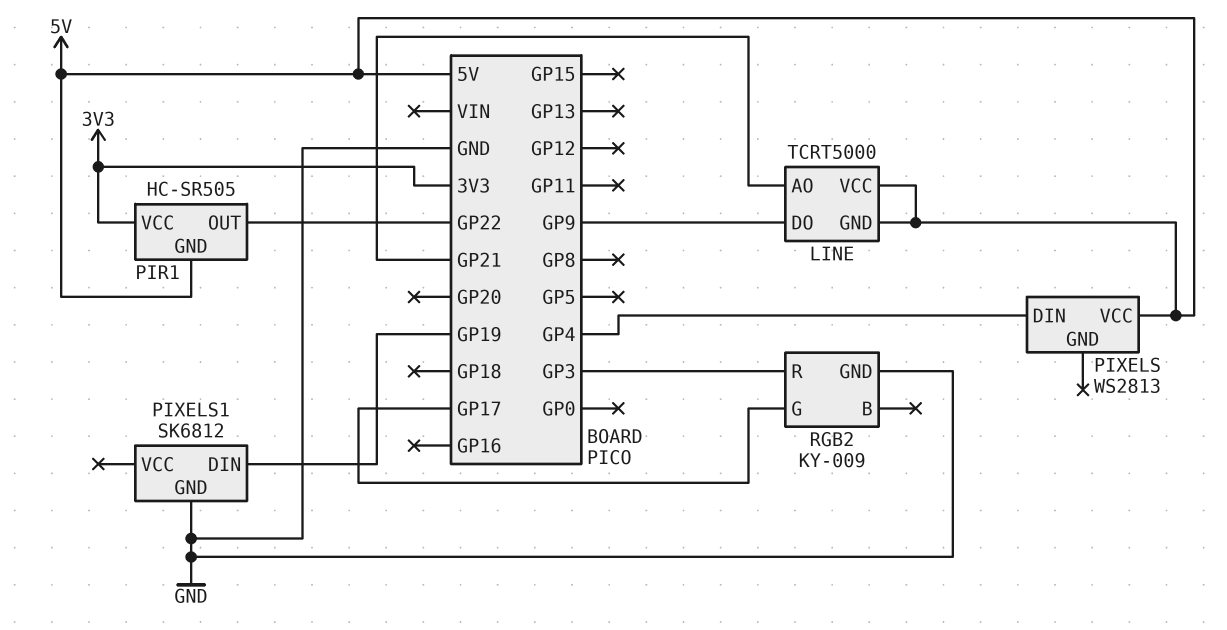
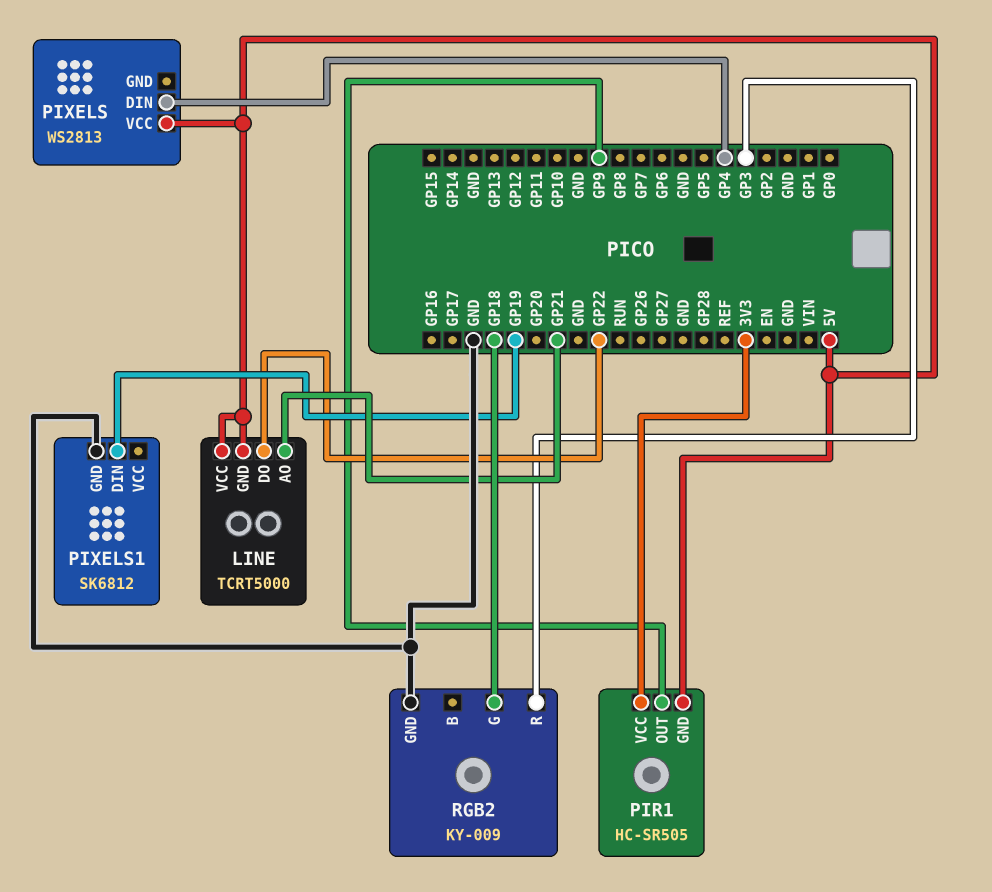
LINE pin DO: GP9 -> GP22
PIR1 pin OUT: GP22 -> GP9
RGB2 pin G: GP17 -> GP18

